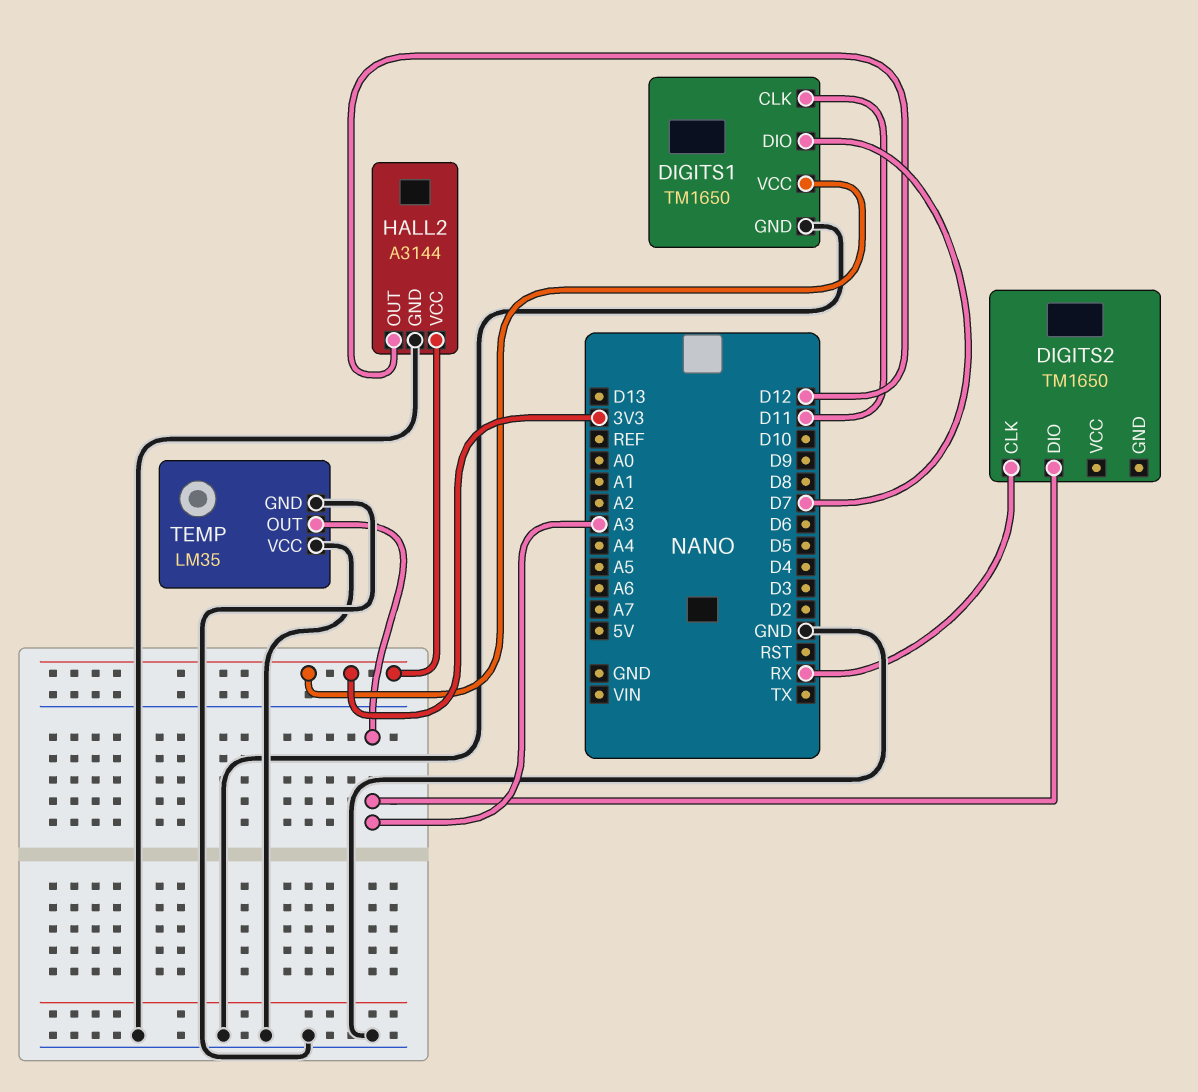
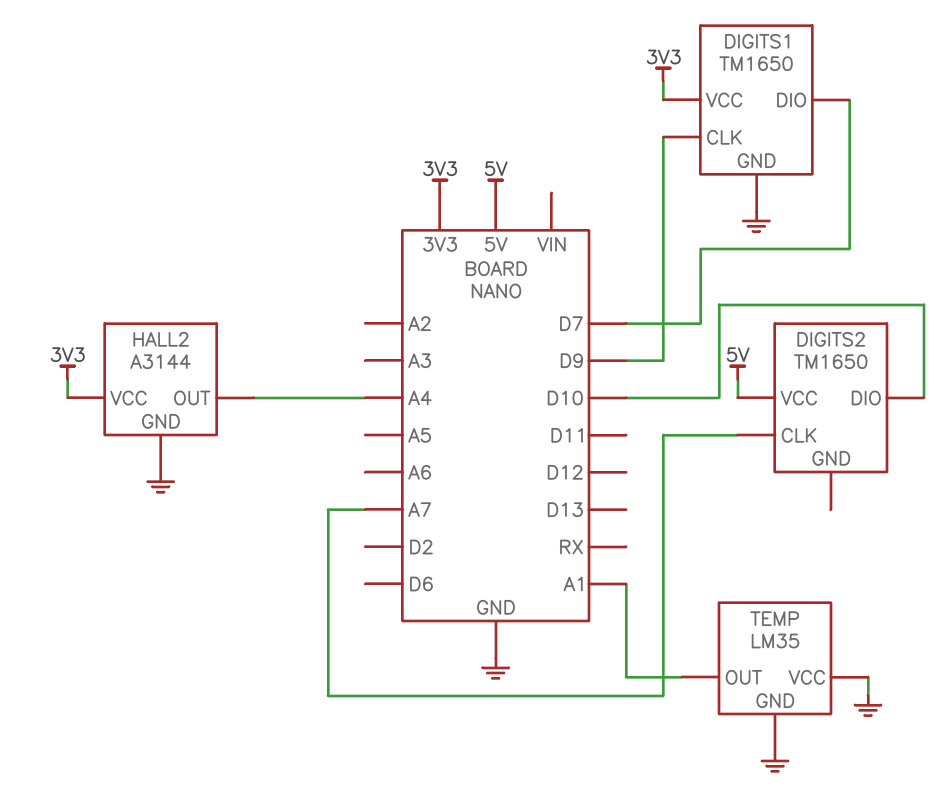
DIGITS1 pin CLK: D11 -> D9
DIGITS2 pin CLK: RX -> A7
DIGITS2 pin DIO: A3 -> D10
DIGITS2 pin VCC: none -> 5V
HALL2 pin OUT: D12 -> A4
TEMP pin OUT: A3 -> A1

